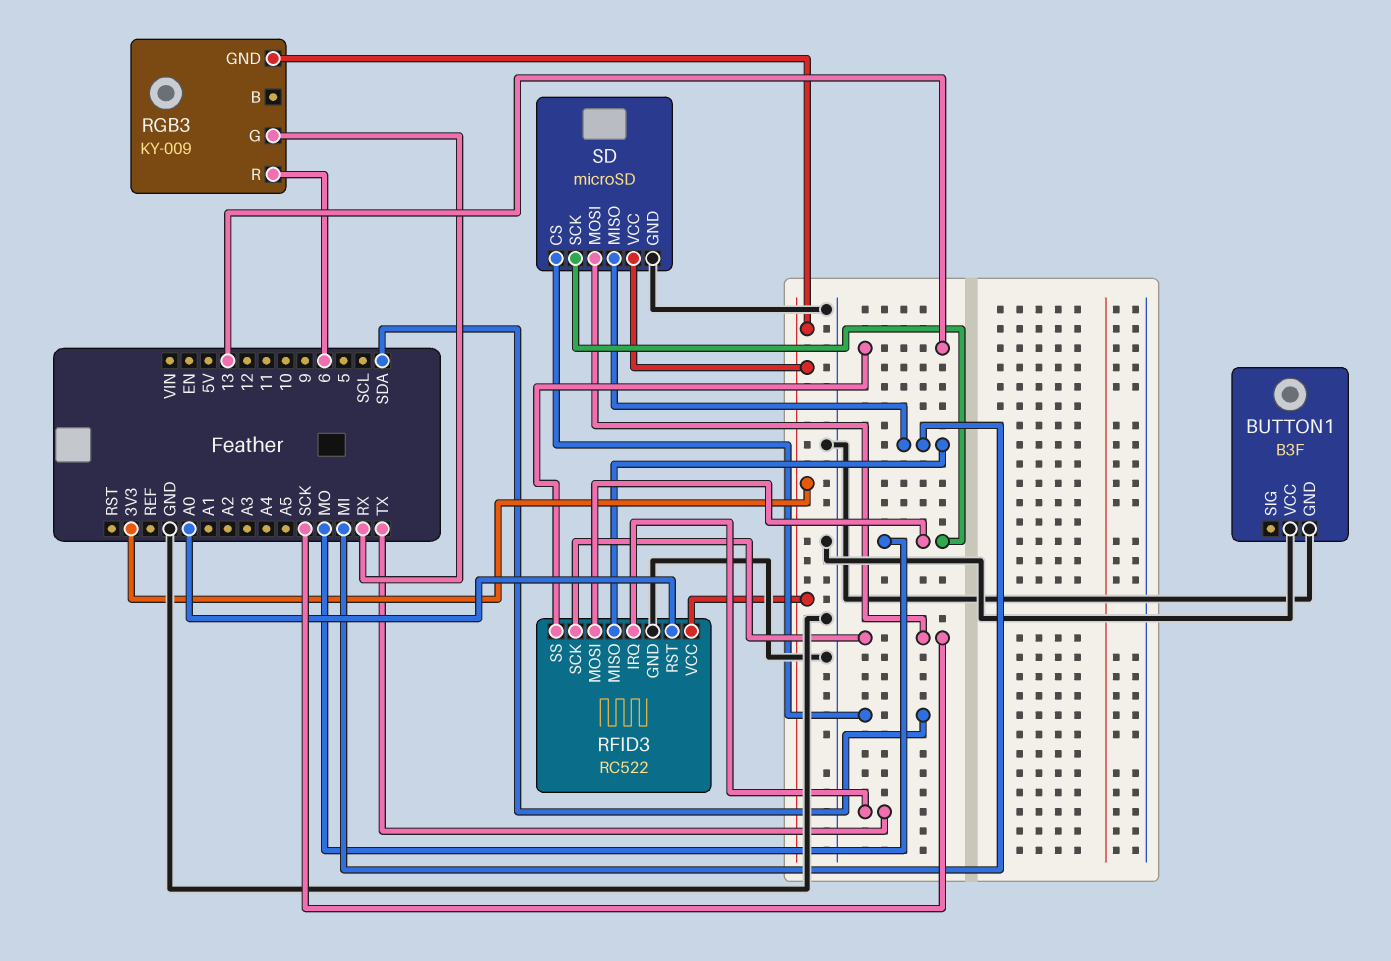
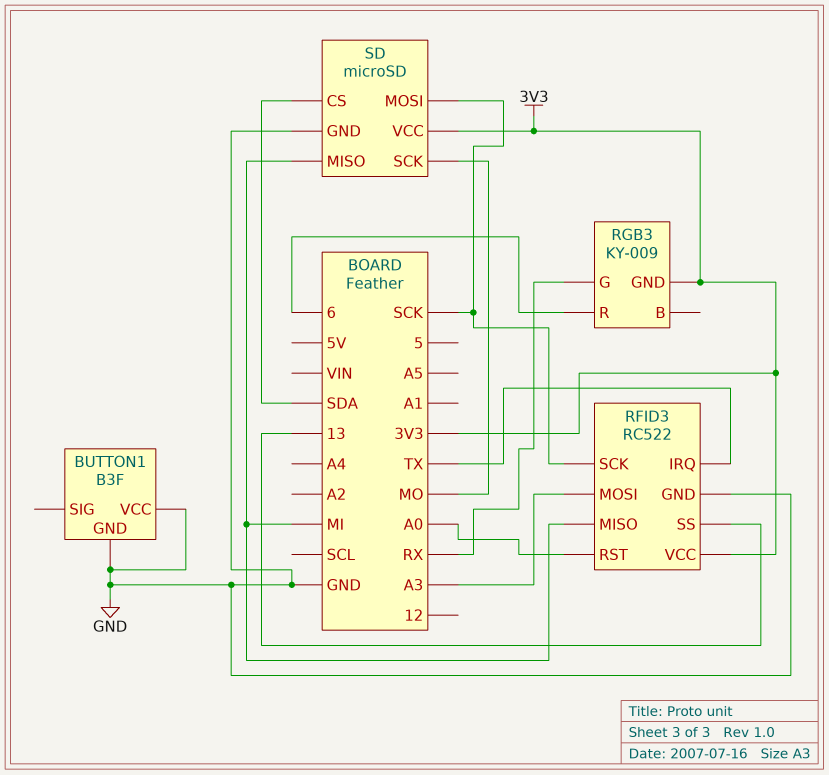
RFID3 pin MOSI: MO -> A3

